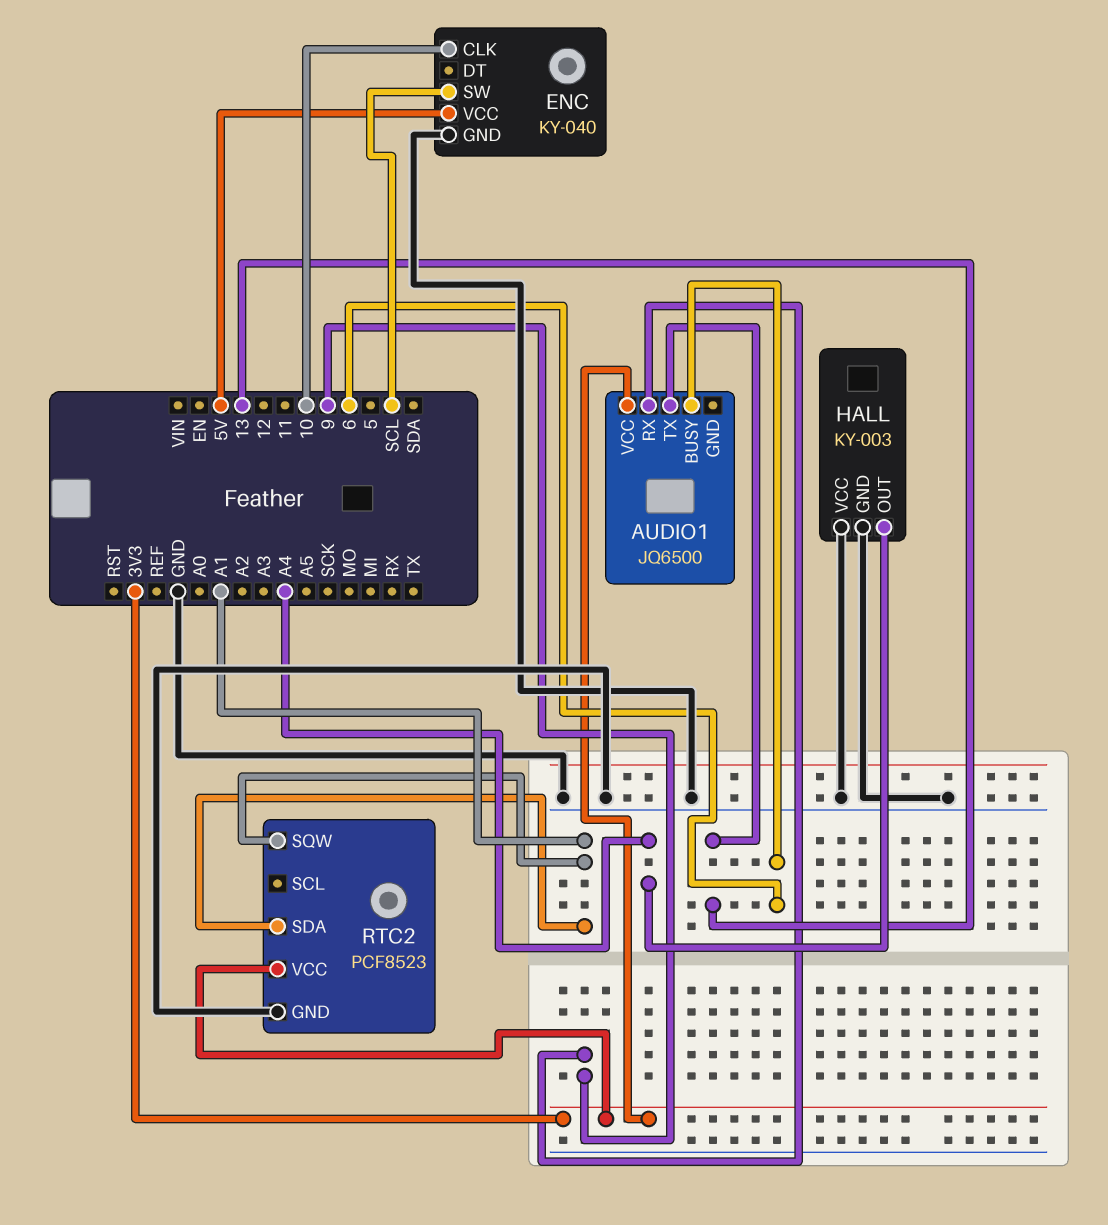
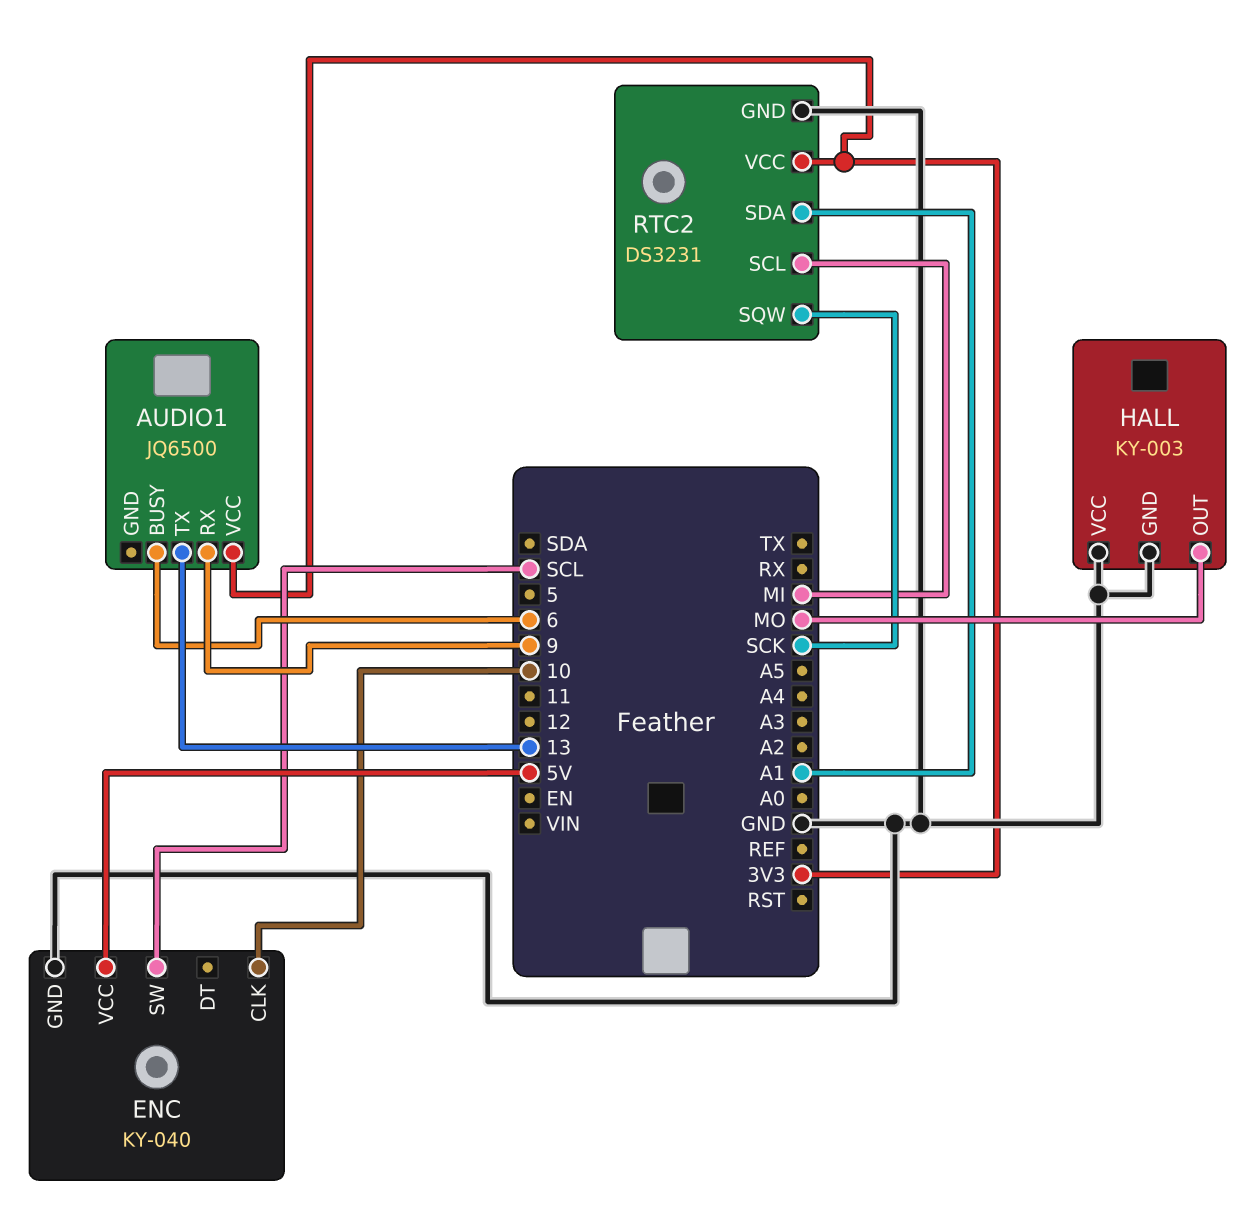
HALL pin OUT: A4 -> MO
RTC2: PCF8523 -> DS3231
RTC2 pin SCL: none -> MI
RTC2 pin SQW: A1 -> SCK

